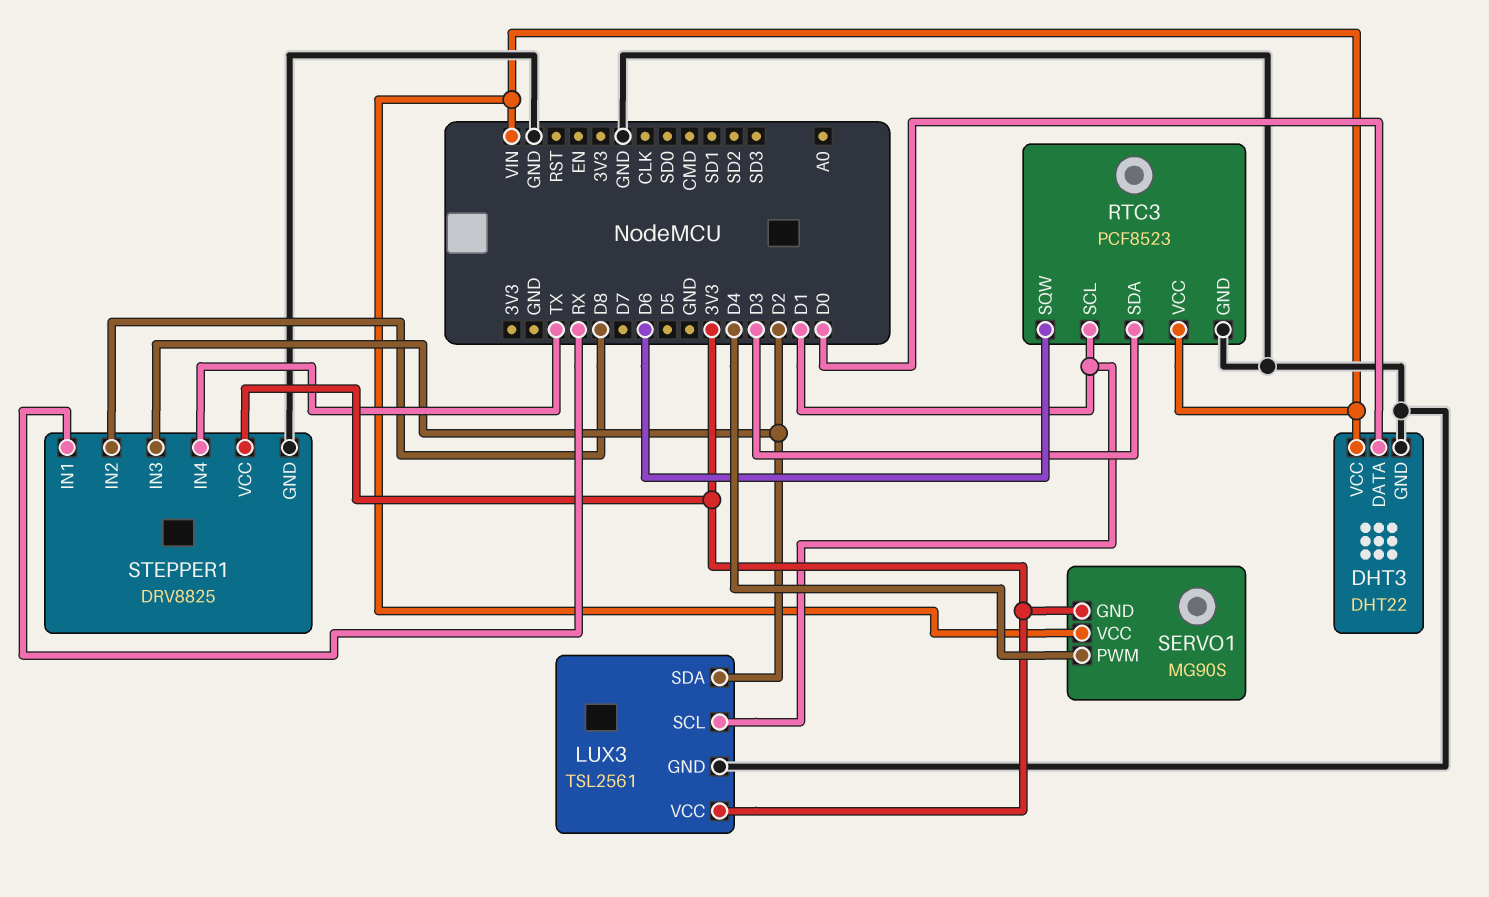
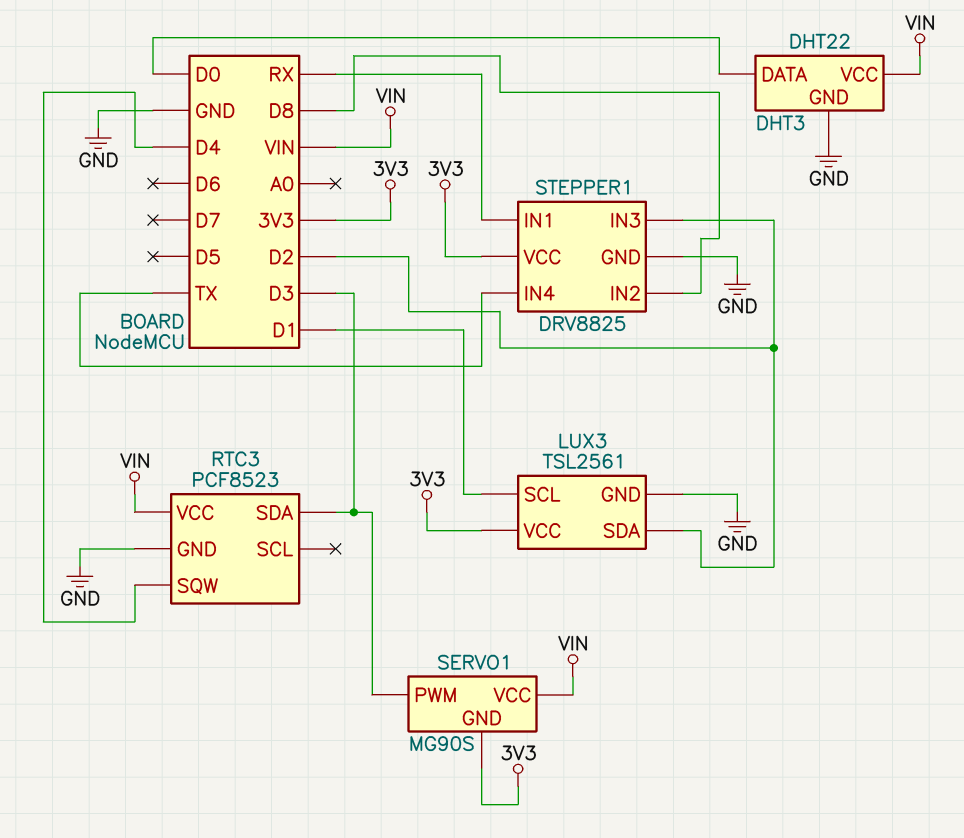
RTC3 pin SCL: D1 -> none
RTC3 pin SQW: D6 -> D4
SERVO1 pin PWM: D4 -> D3

